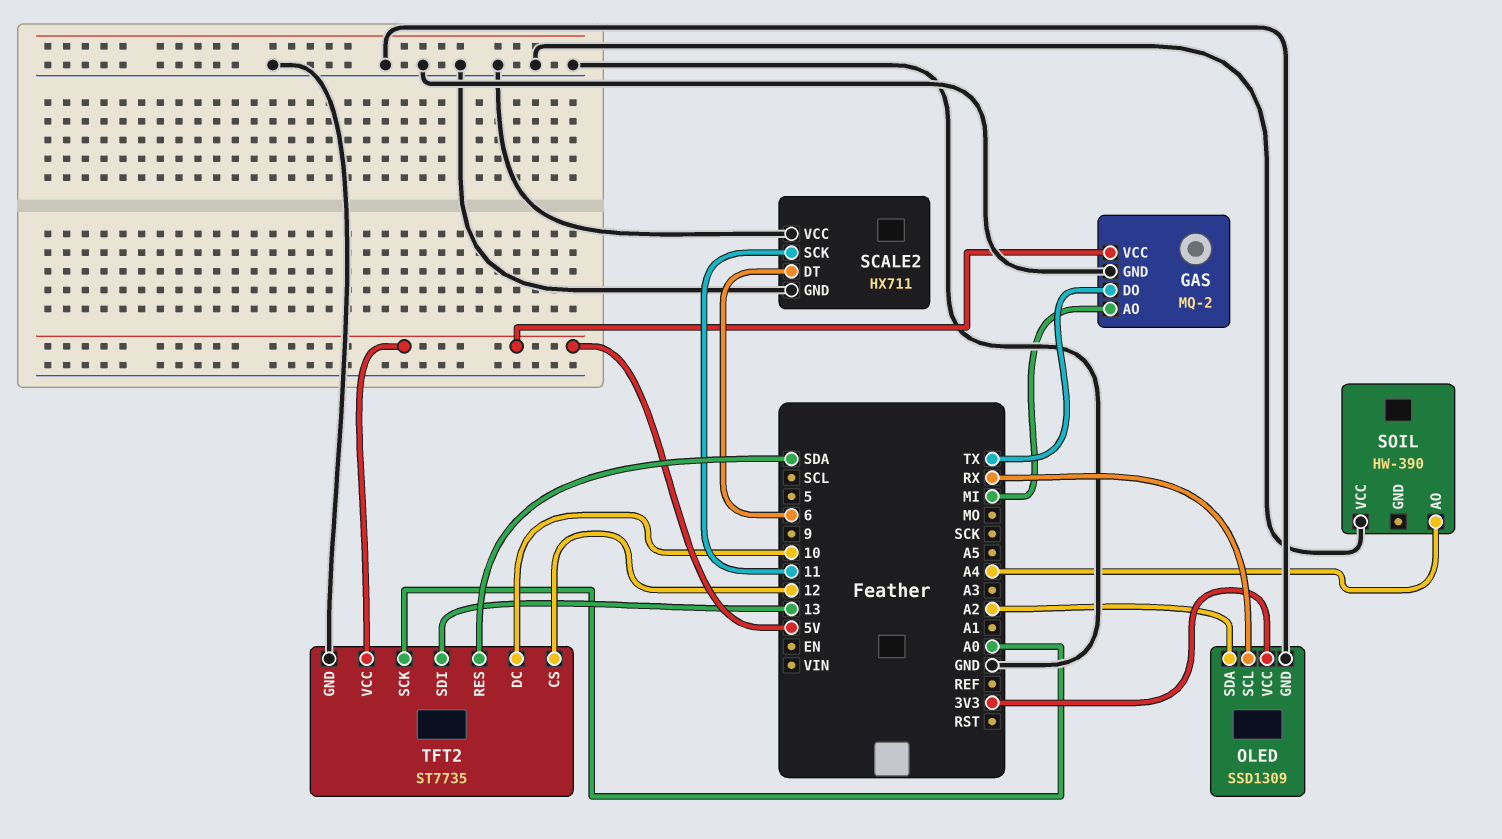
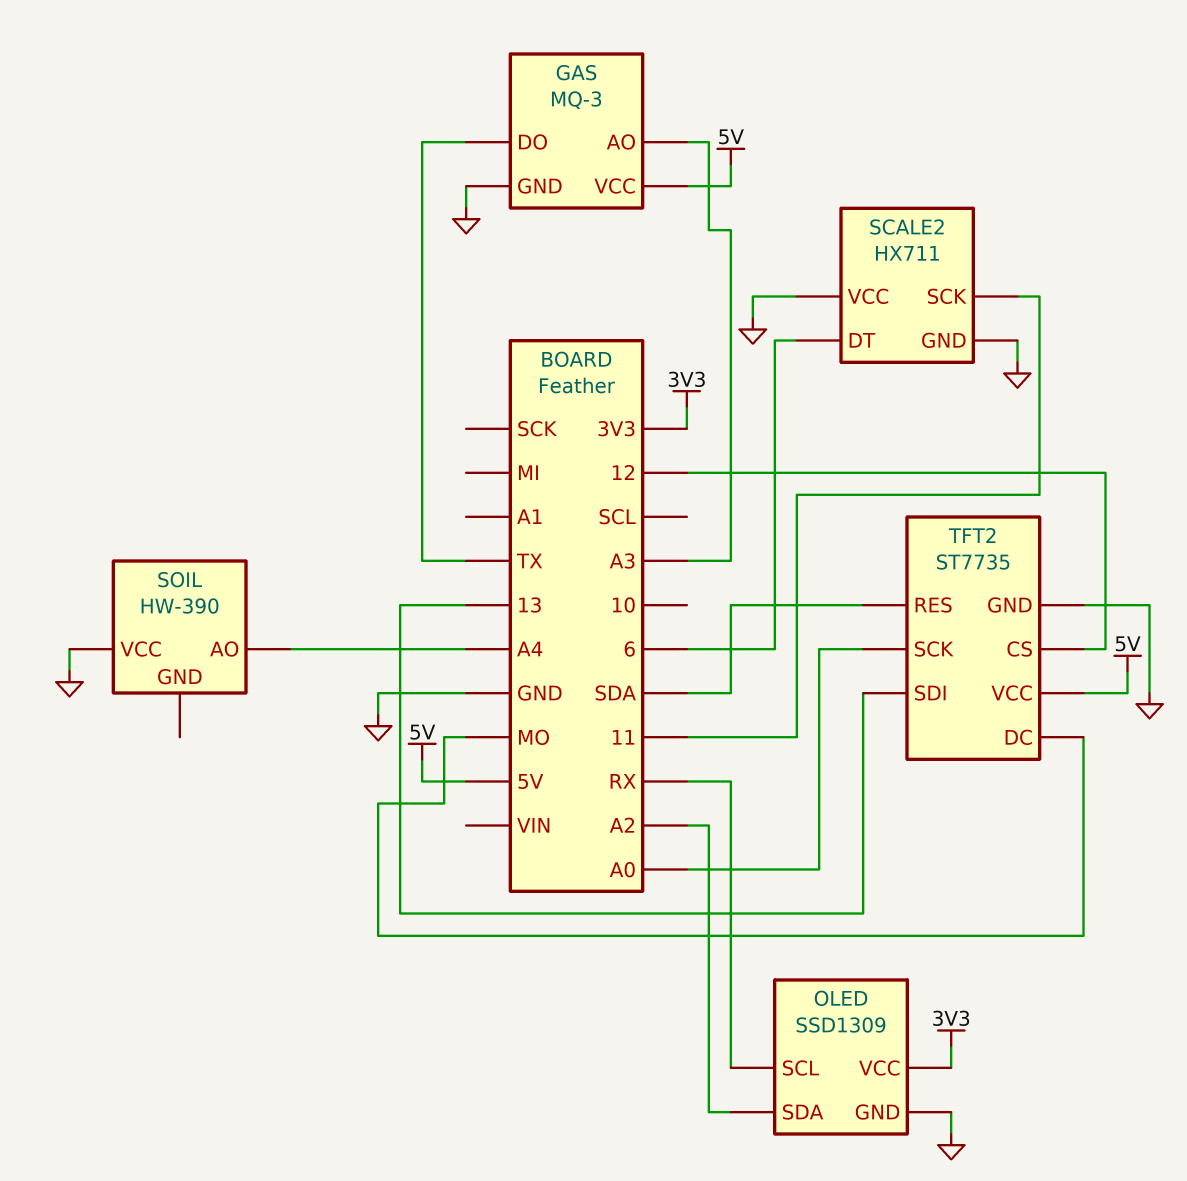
GAS: MQ-2 -> MQ-3
GAS pin AO: MI -> A3
TFT2 pin DC: 10 -> MO

